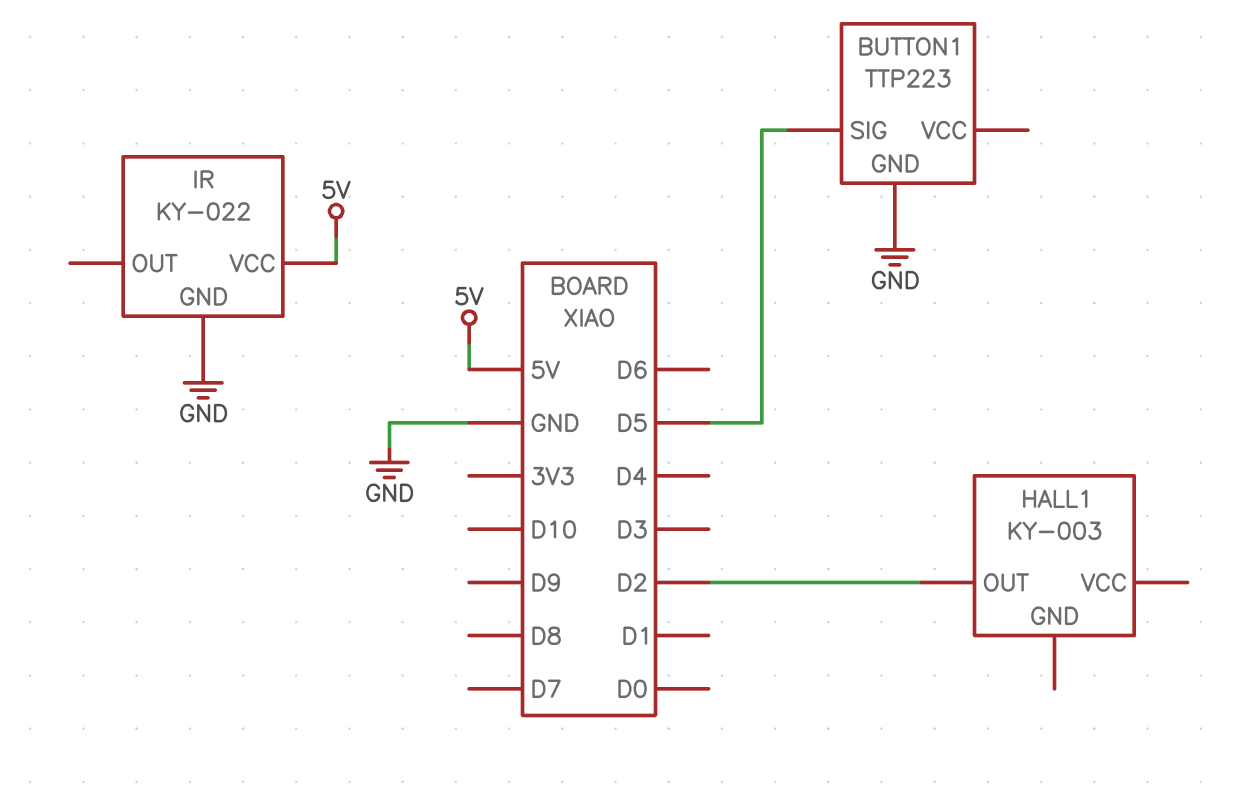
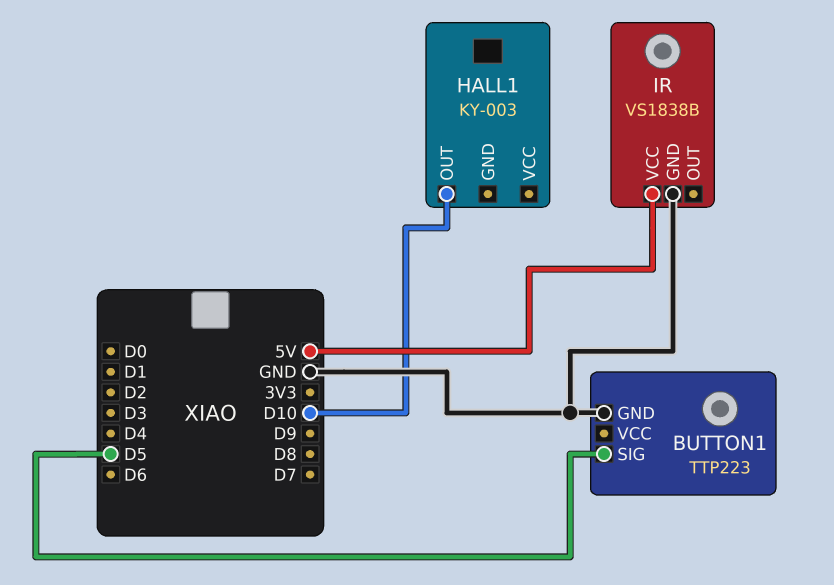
HALL1 pin OUT: D2 -> D10
IR: KY-022 -> VS1838B

